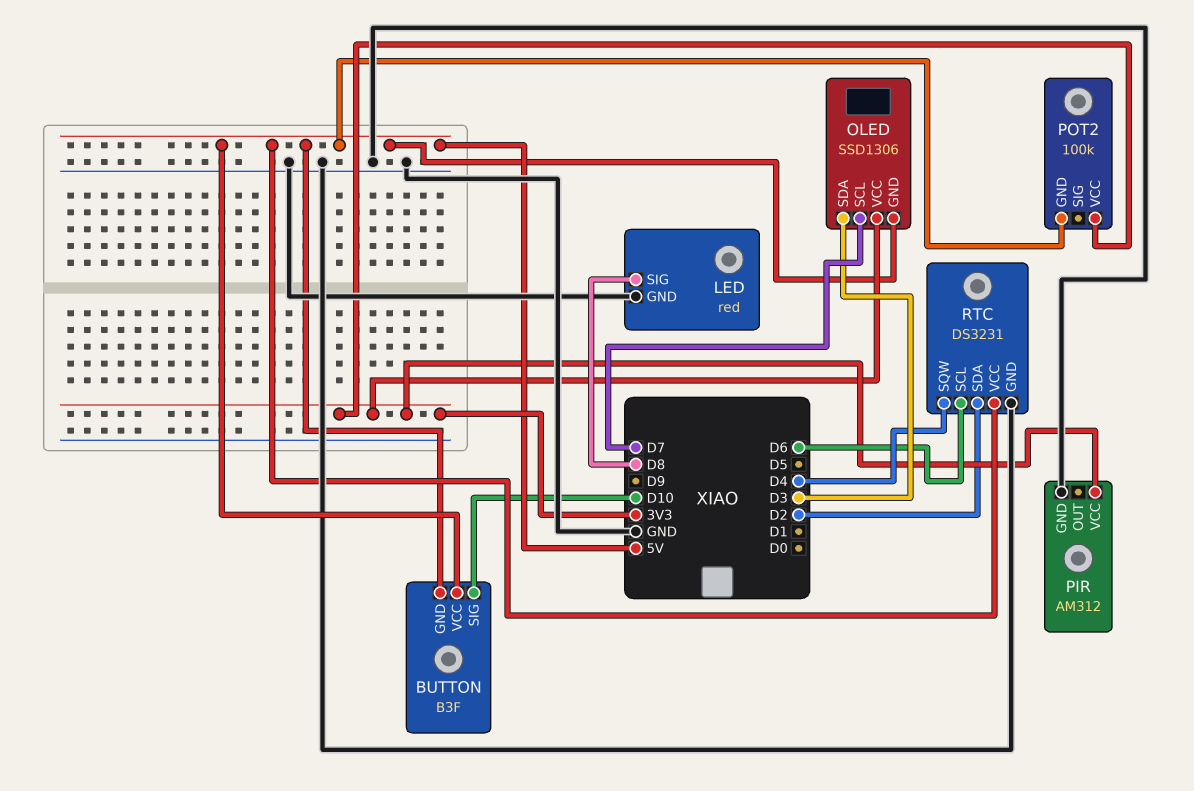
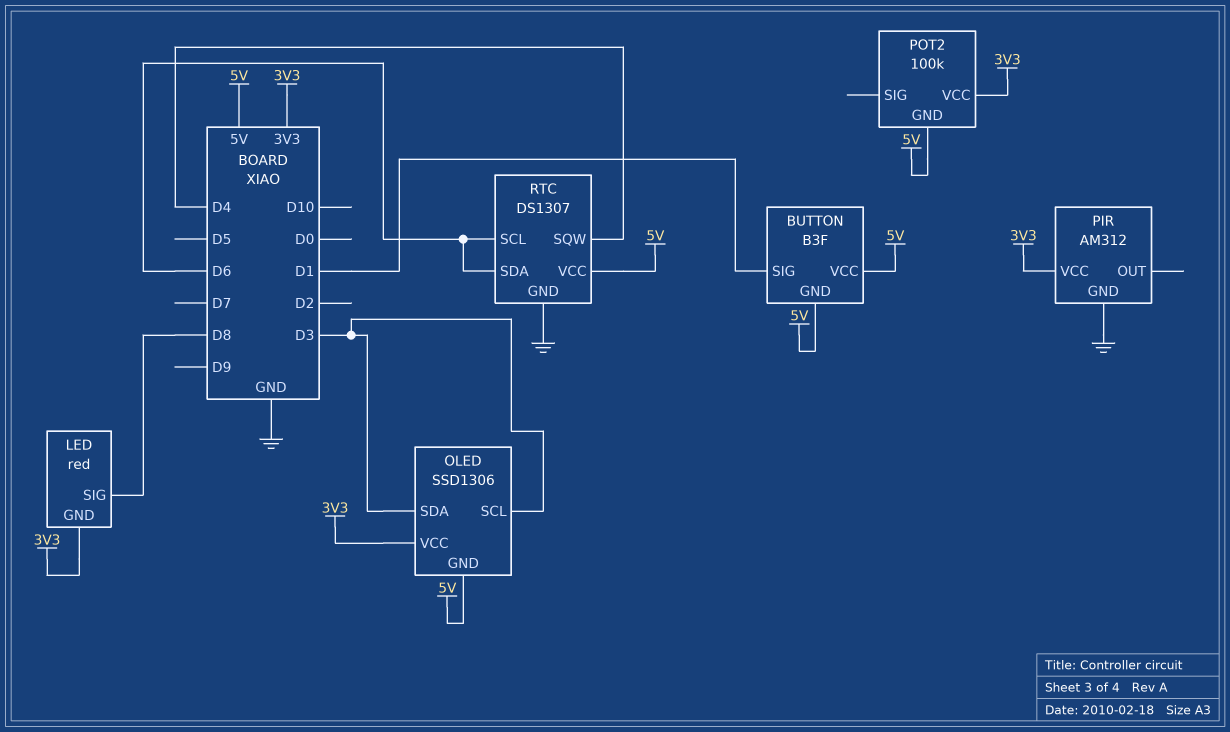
BUTTON pin SIG: D10 -> D1
LED pin GND: GND -> 3V3
OLED pin SCL: D7 -> D3
RTC: DS3231 -> DS1307
RTC pin SDA: D2 -> D6

